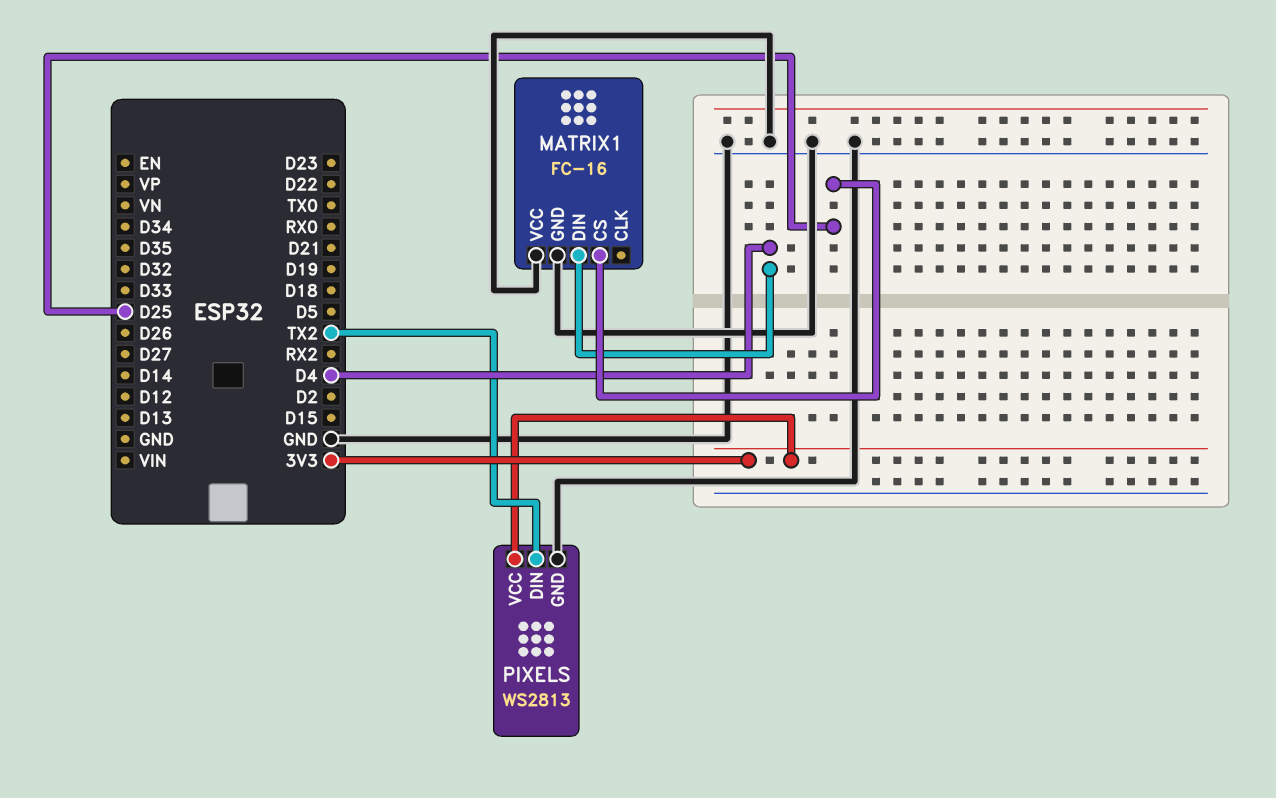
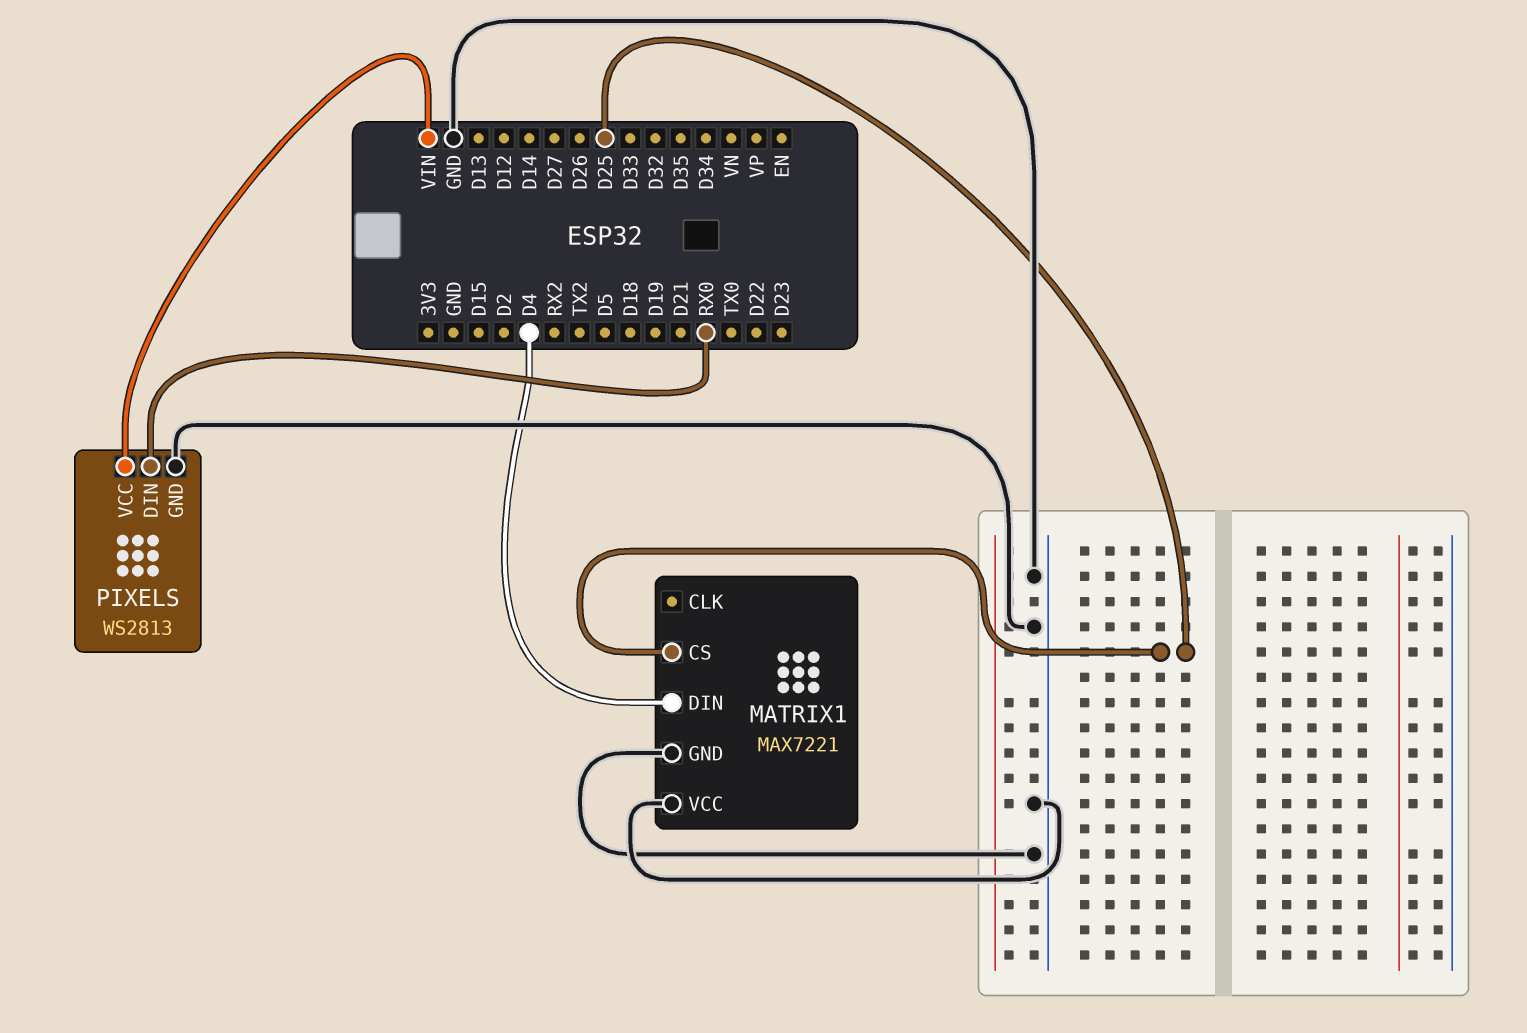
MATRIX1: FC-16 -> MAX7221
PIXELS pin DIN: TX2 -> RX0
PIXELS pin VCC: 3V3 -> VIN

